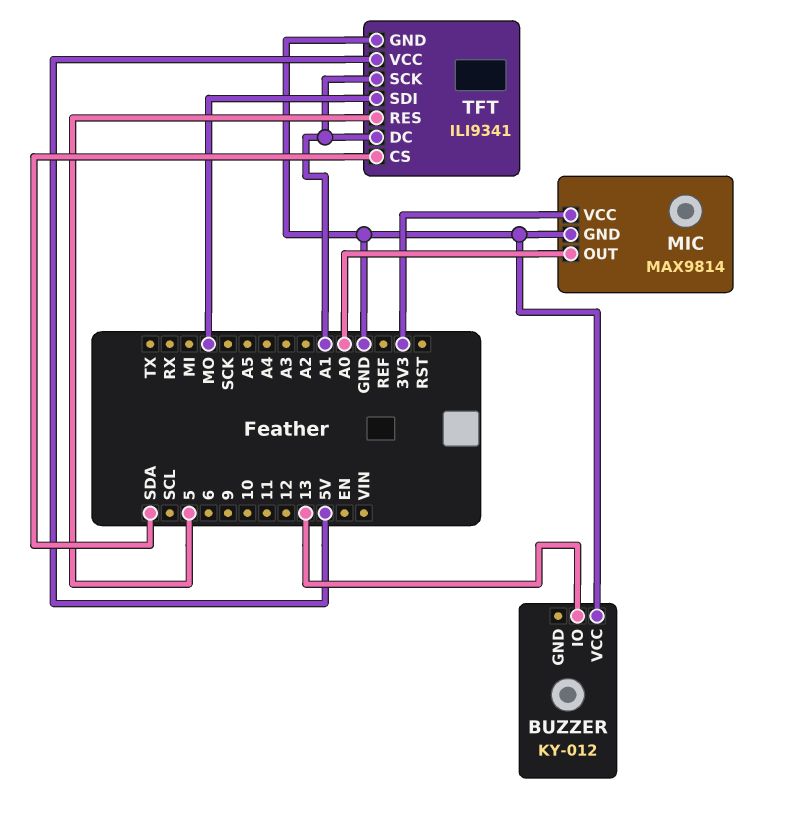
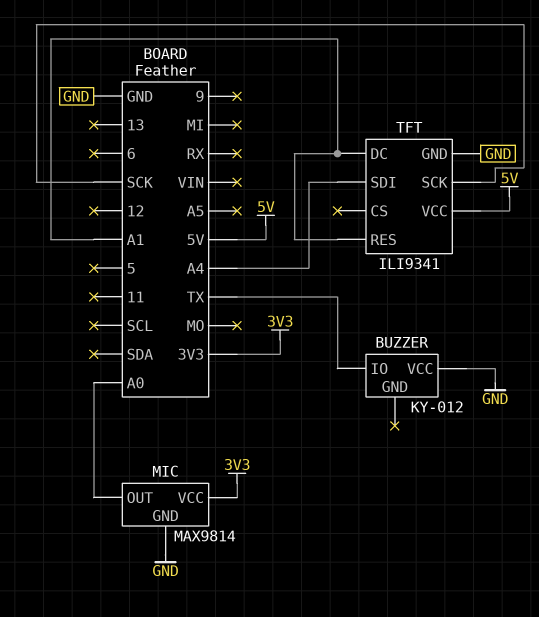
BUZZER pin IO: 13 -> TX
TFT pin CS: SDA -> none
TFT pin RES: 5 -> A1
TFT pin SCK: A1 -> SCK
TFT pin SDI: MO -> A4

